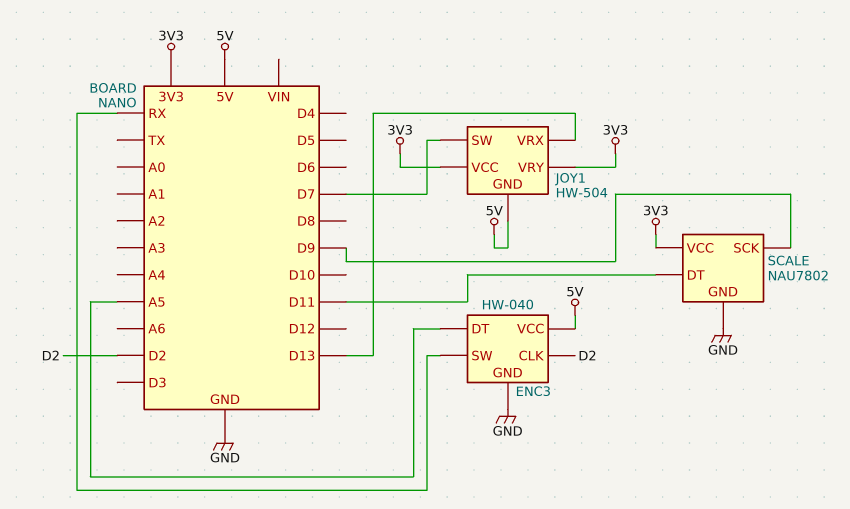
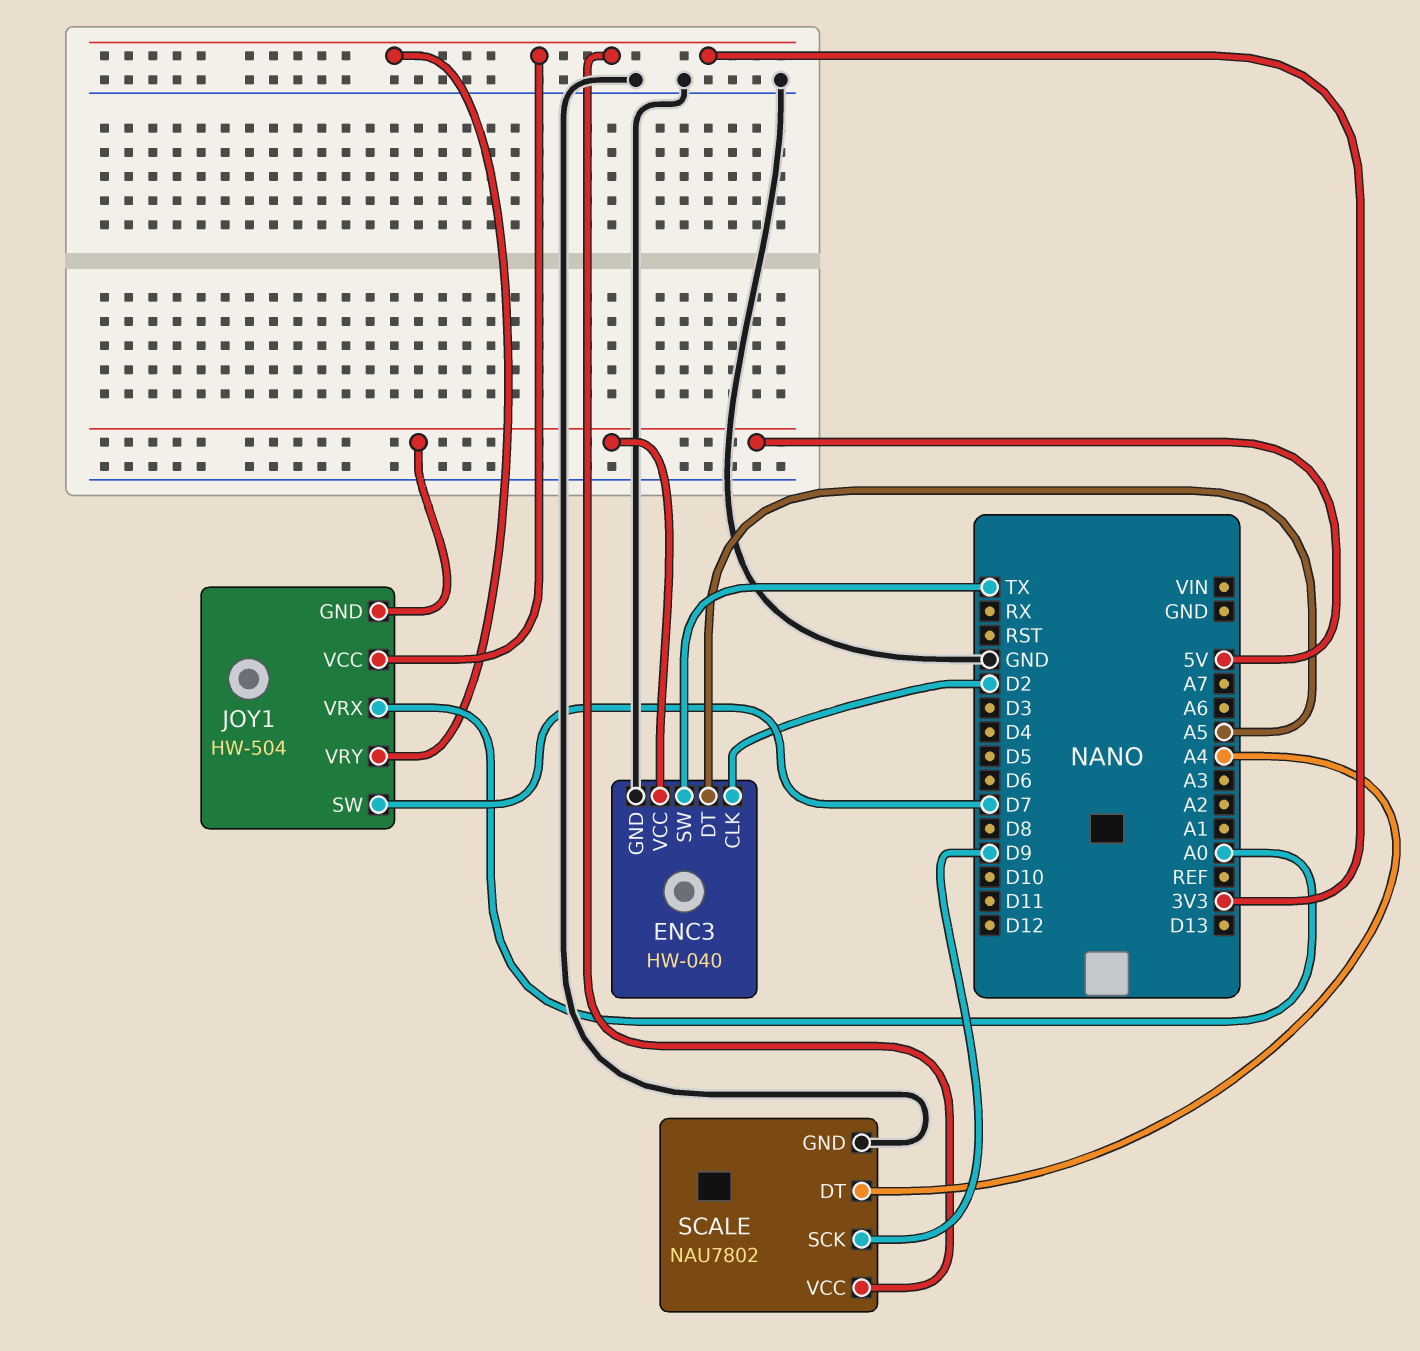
ENC3 pin SW: RX -> TX
JOY1 pin VRX: D13 -> A0
SCALE pin DT: D11 -> A4

